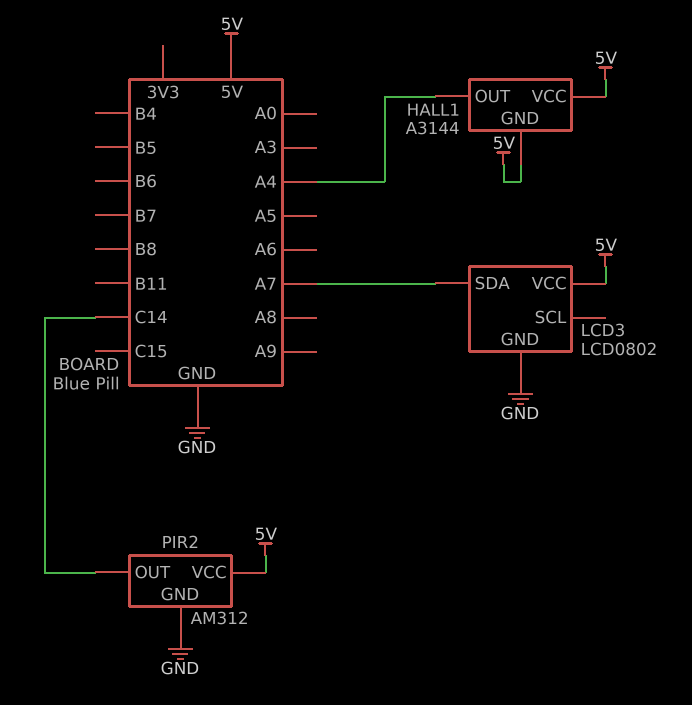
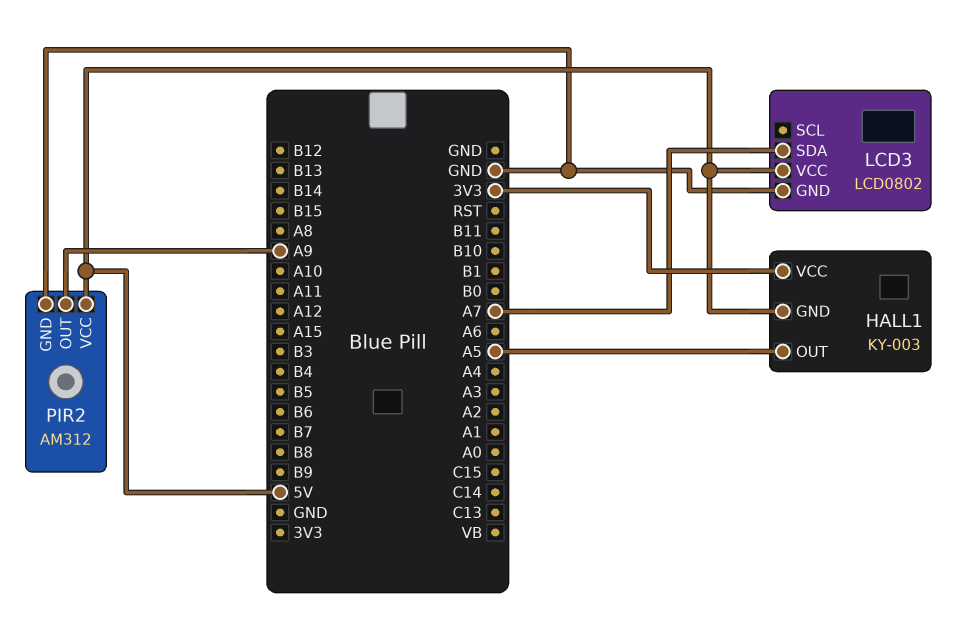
HALL1: A3144 -> KY-003
HALL1 pin OUT: A4 -> A5
HALL1 pin VCC: 5V -> 3V3
PIR2 pin OUT: C14 -> A9

